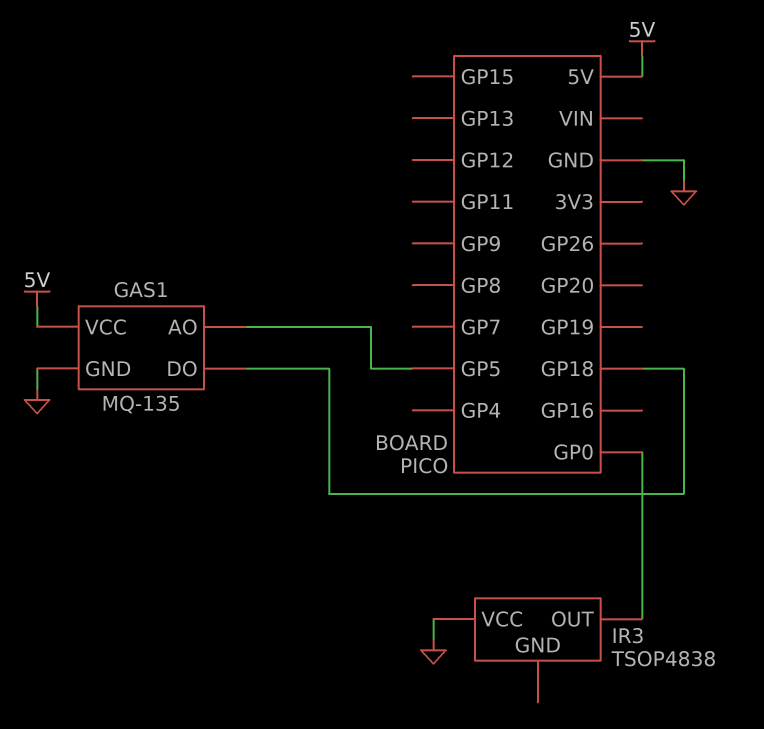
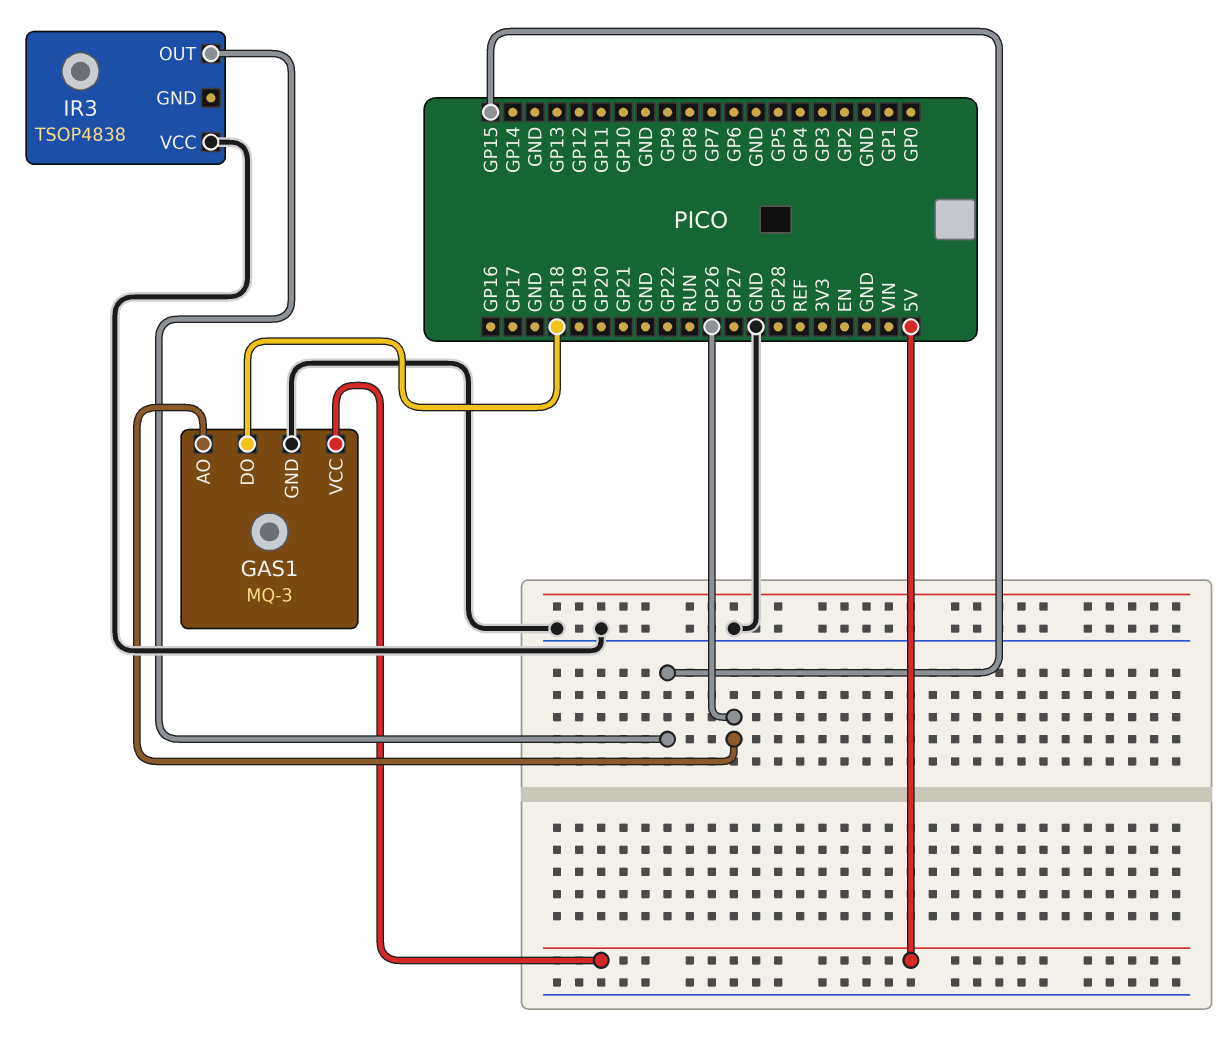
GAS1: MQ-135 -> MQ-3
GAS1 pin AO: GP5 -> GP26
IR3 pin OUT: GP0 -> GP15

